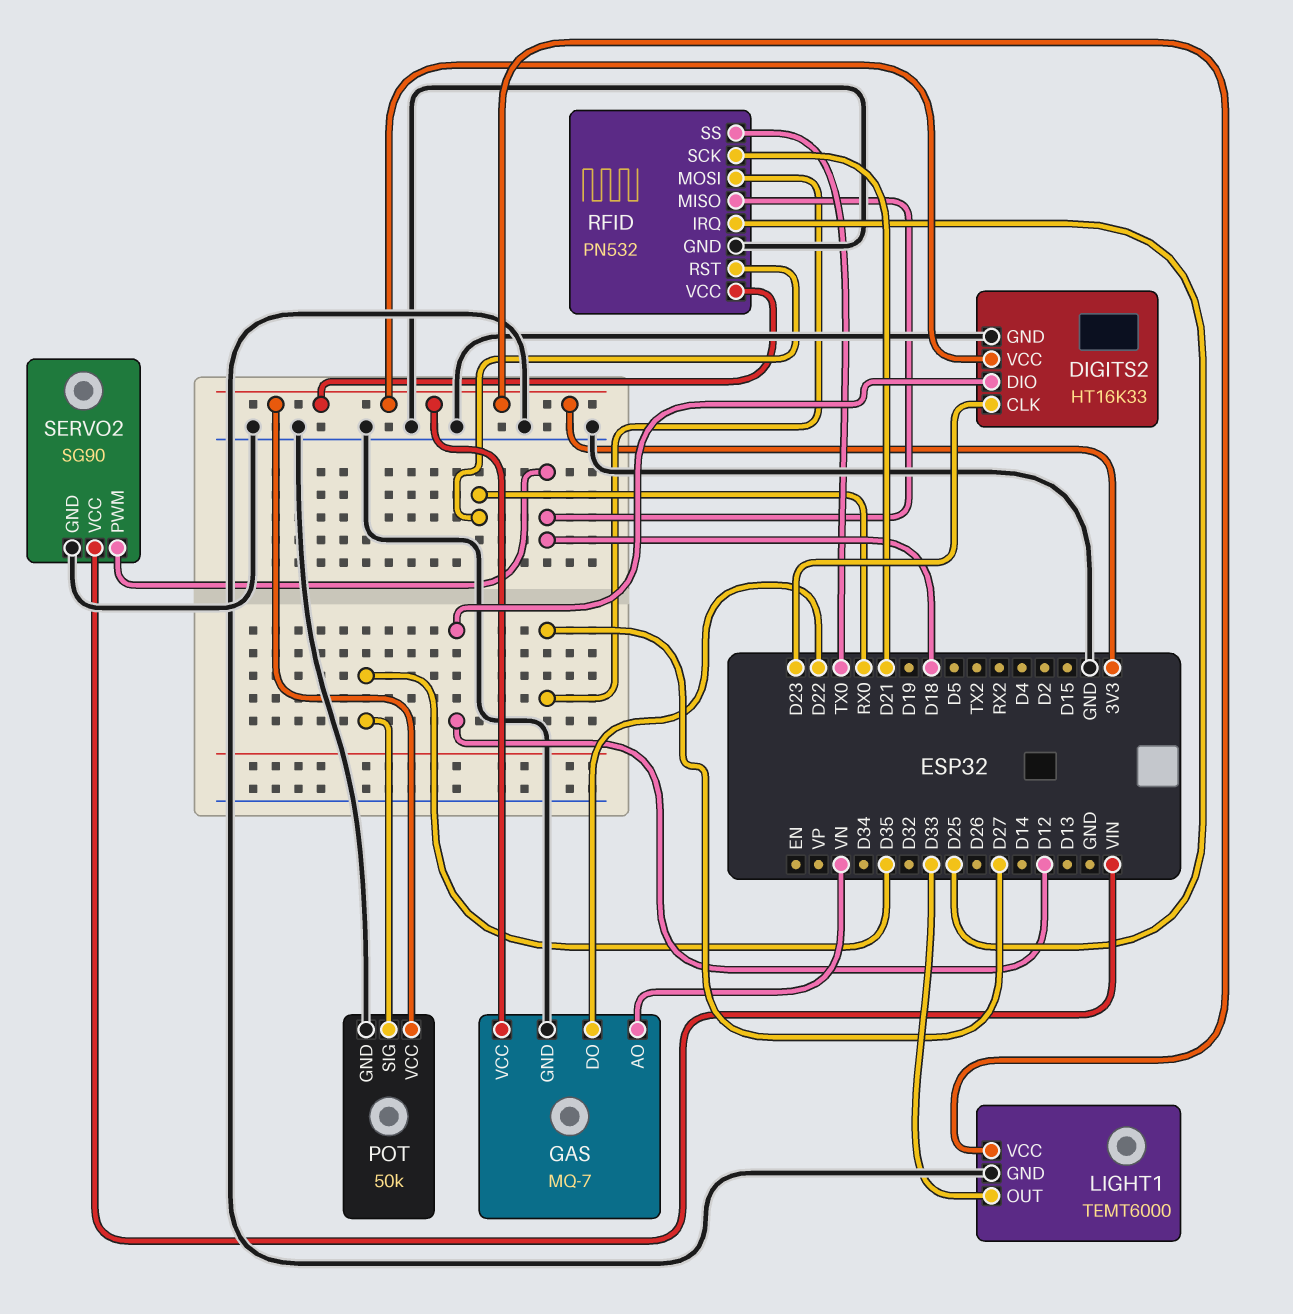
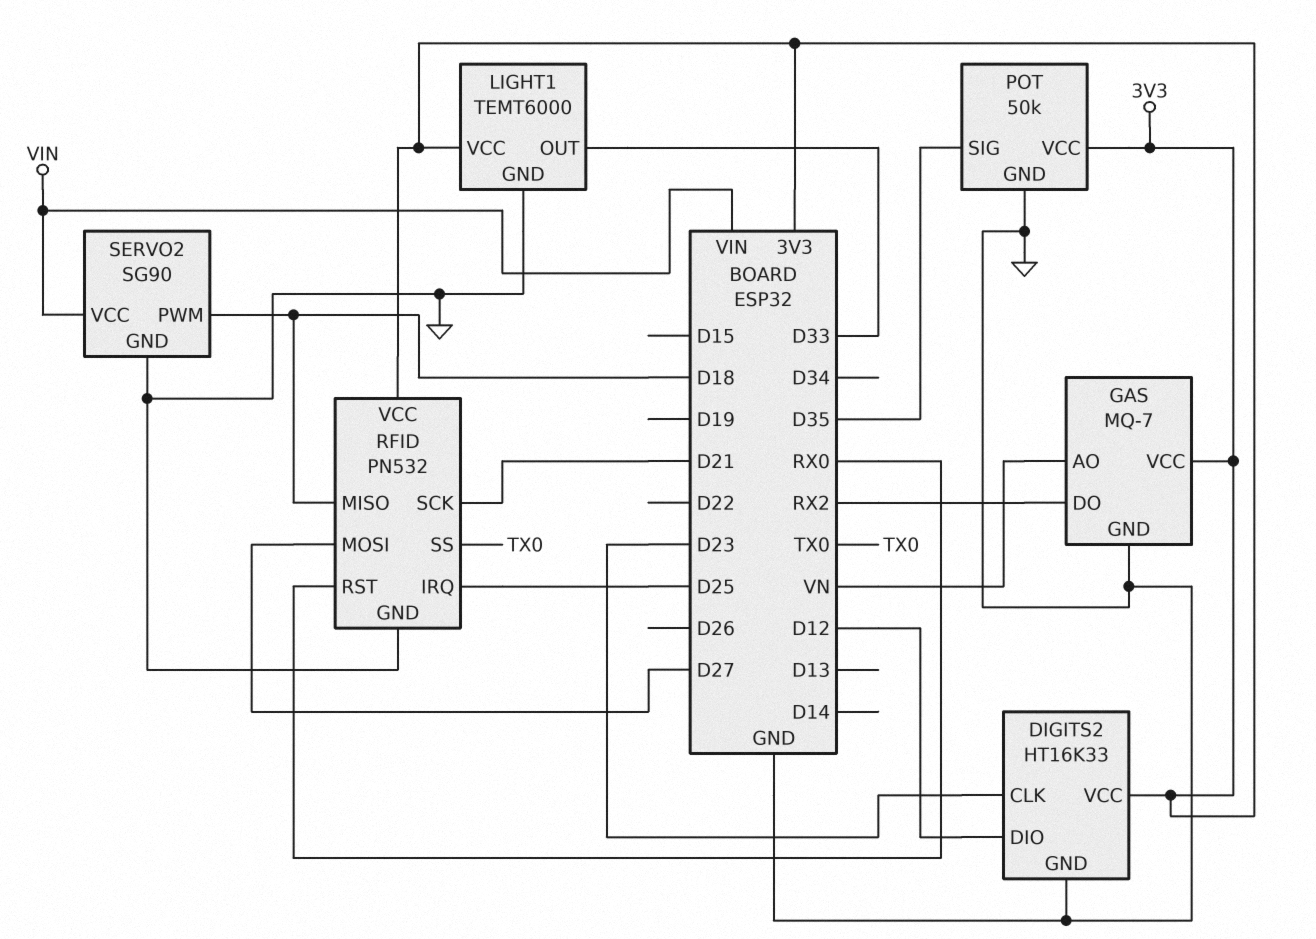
GAS pin DO: D22 -> RX2

